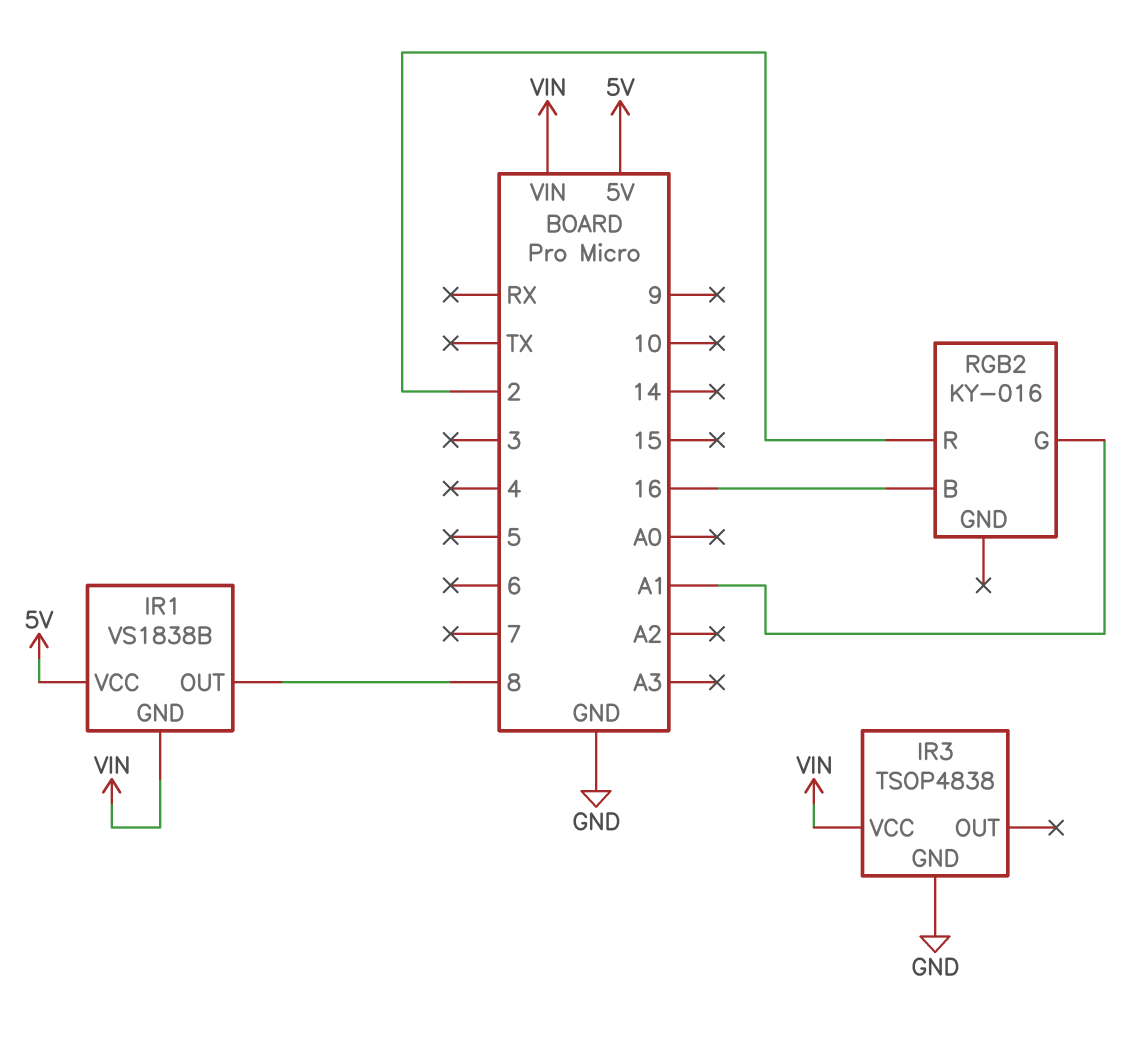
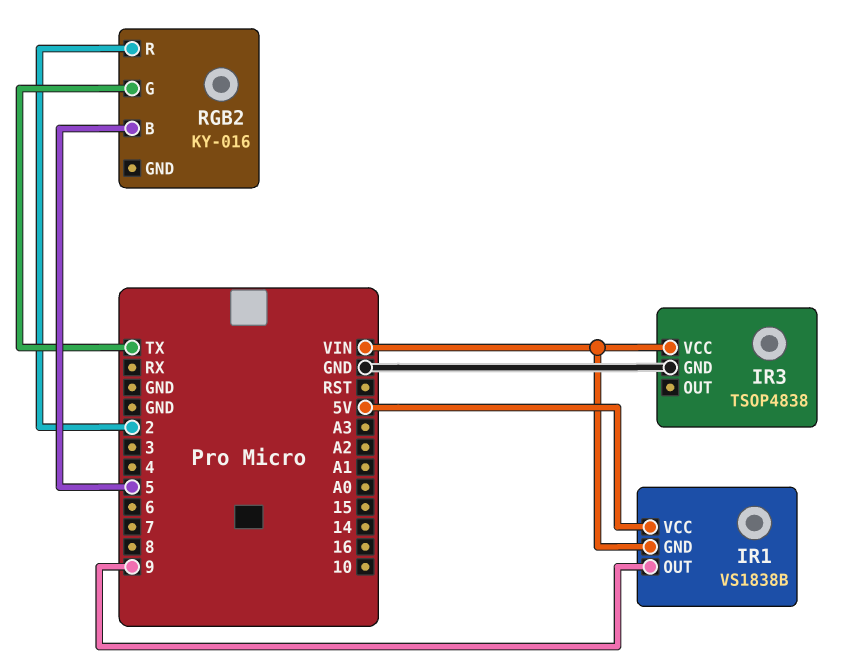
IR1 pin OUT: 8 -> 9
RGB2 pin B: 16 -> 5
RGB2 pin G: A1 -> TX

